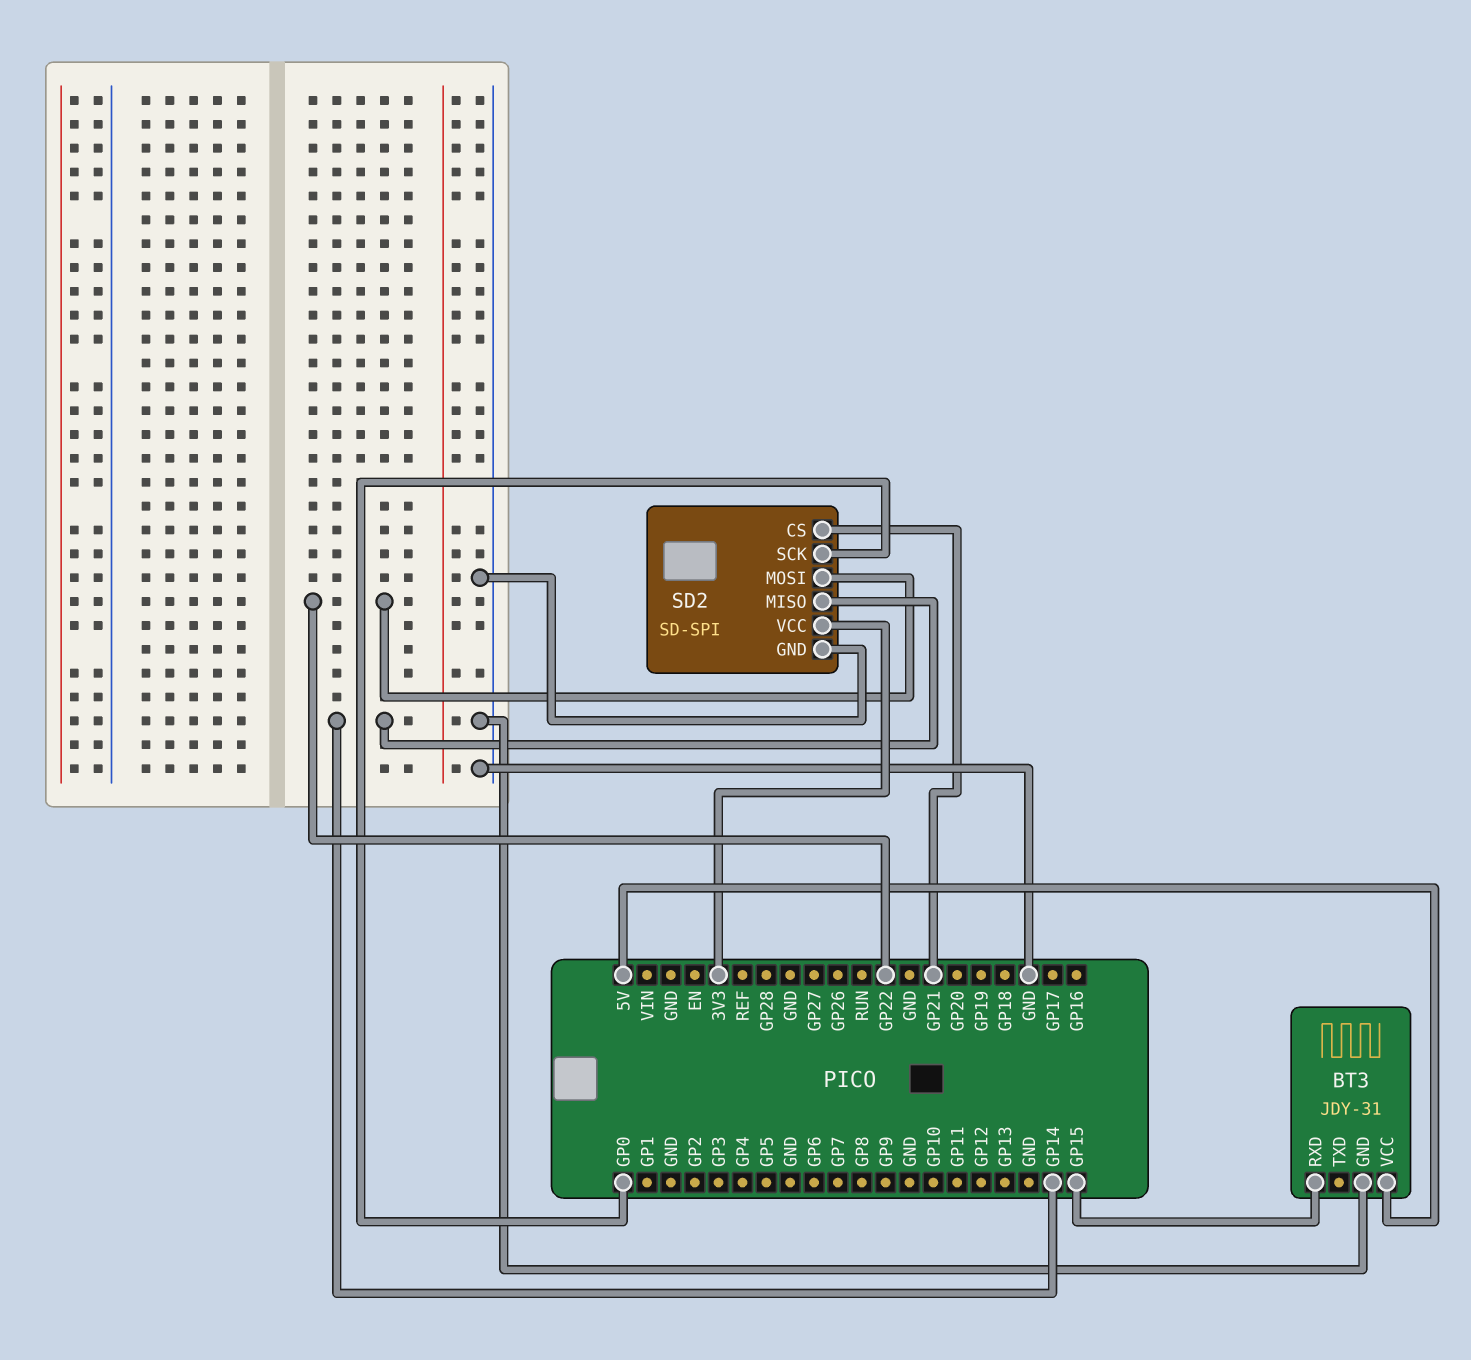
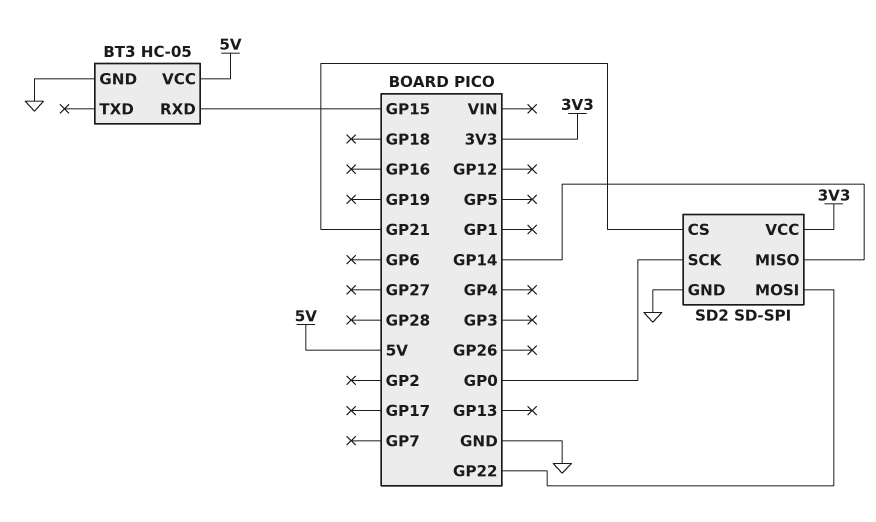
BT3: JDY-31 -> HC-05

